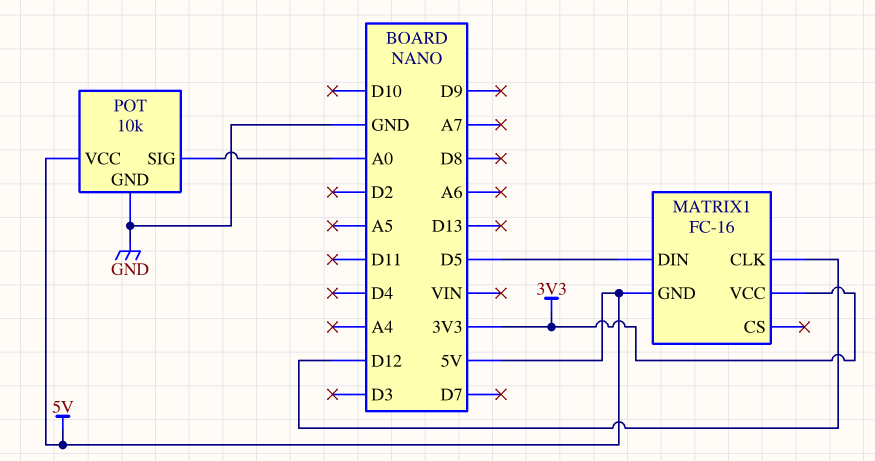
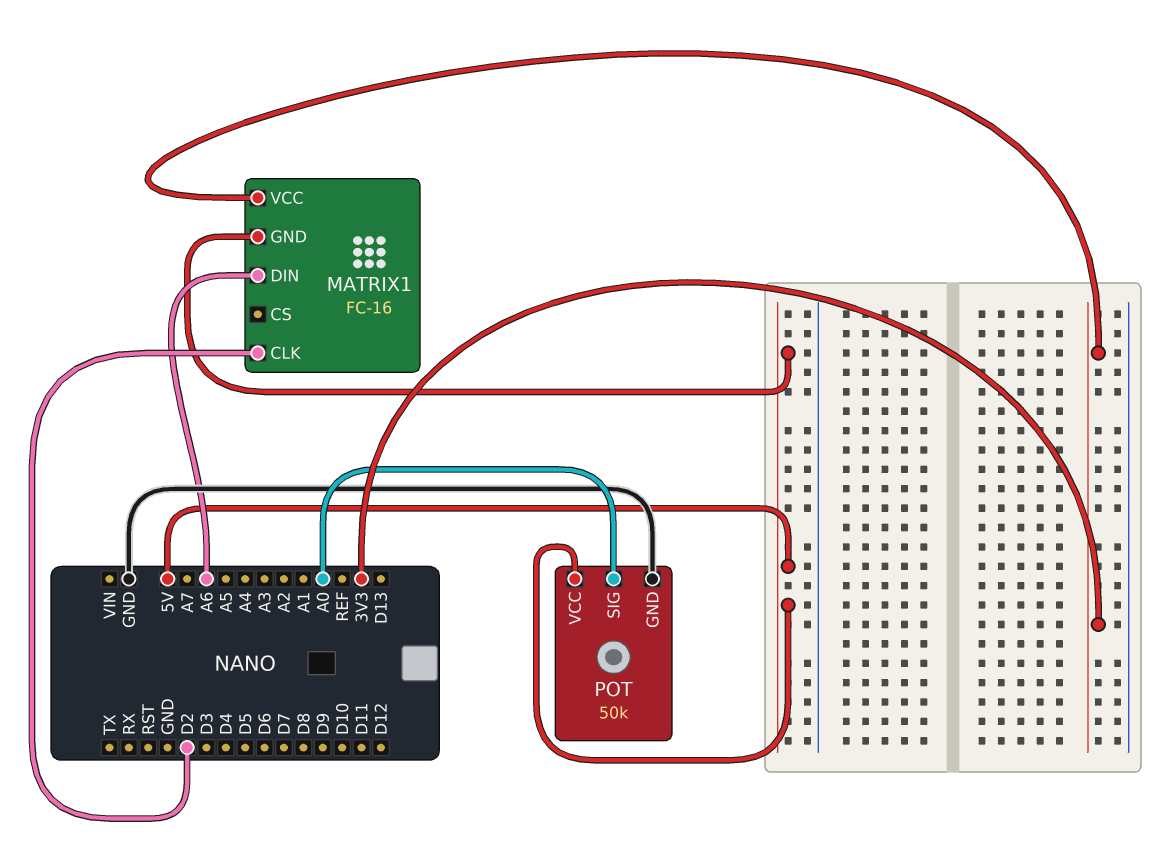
MATRIX1 pin CLK: D12 -> D2
MATRIX1 pin DIN: D5 -> A6
POT: 10k -> 50k

